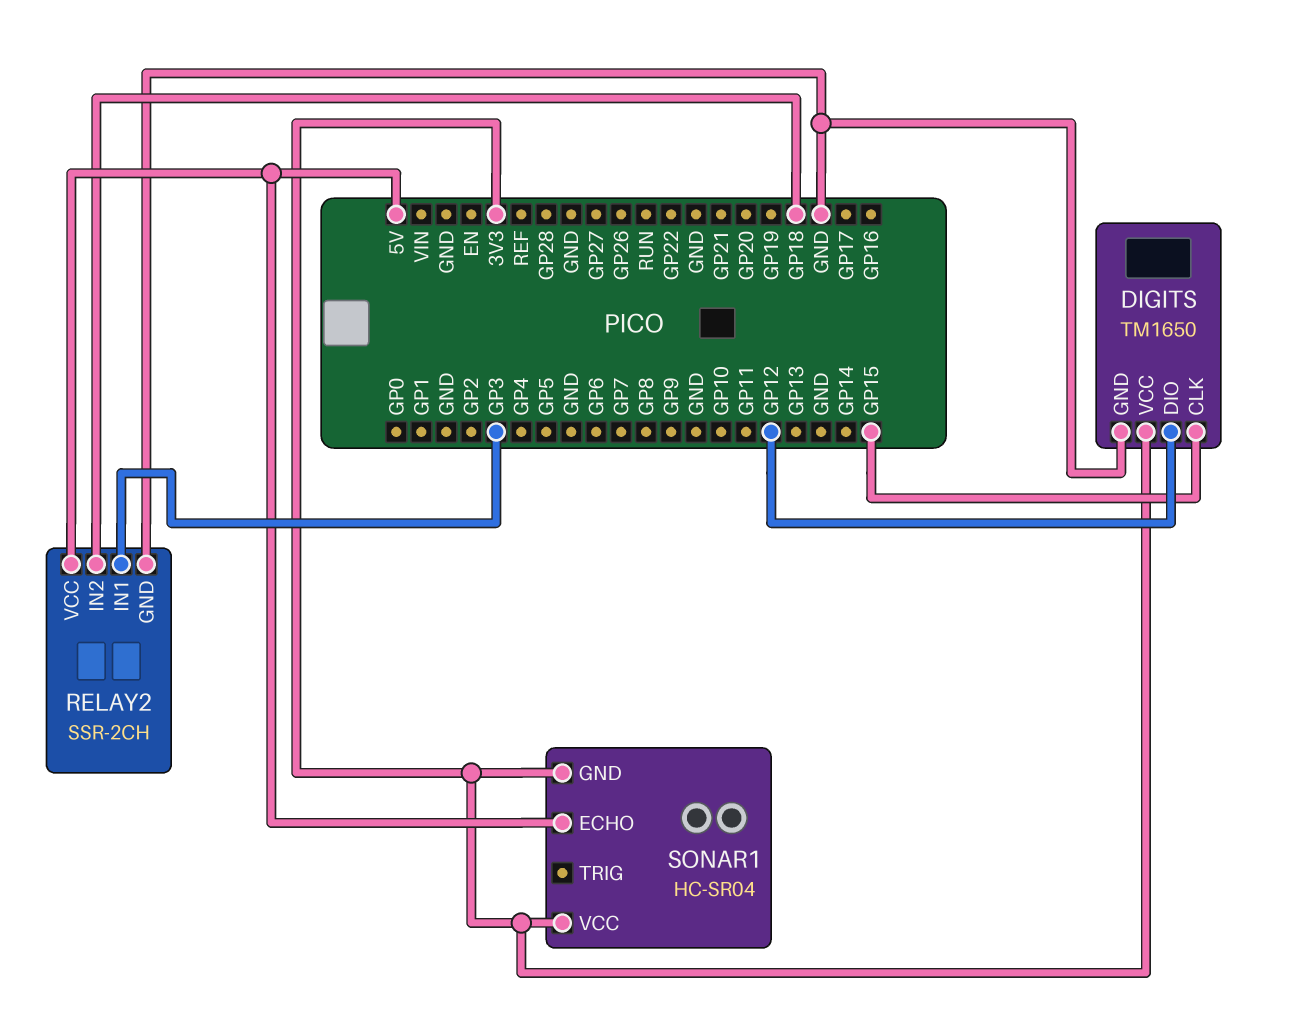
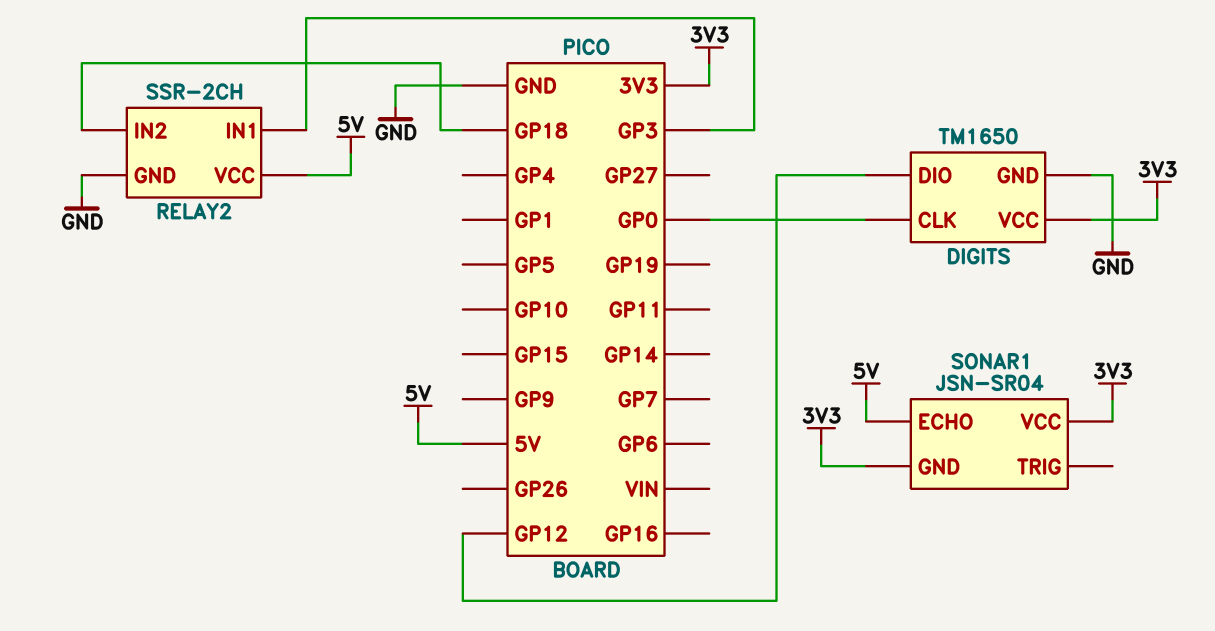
DIGITS pin CLK: GP15 -> GP0
SONAR1: HC-SR04 -> JSN-SR04

